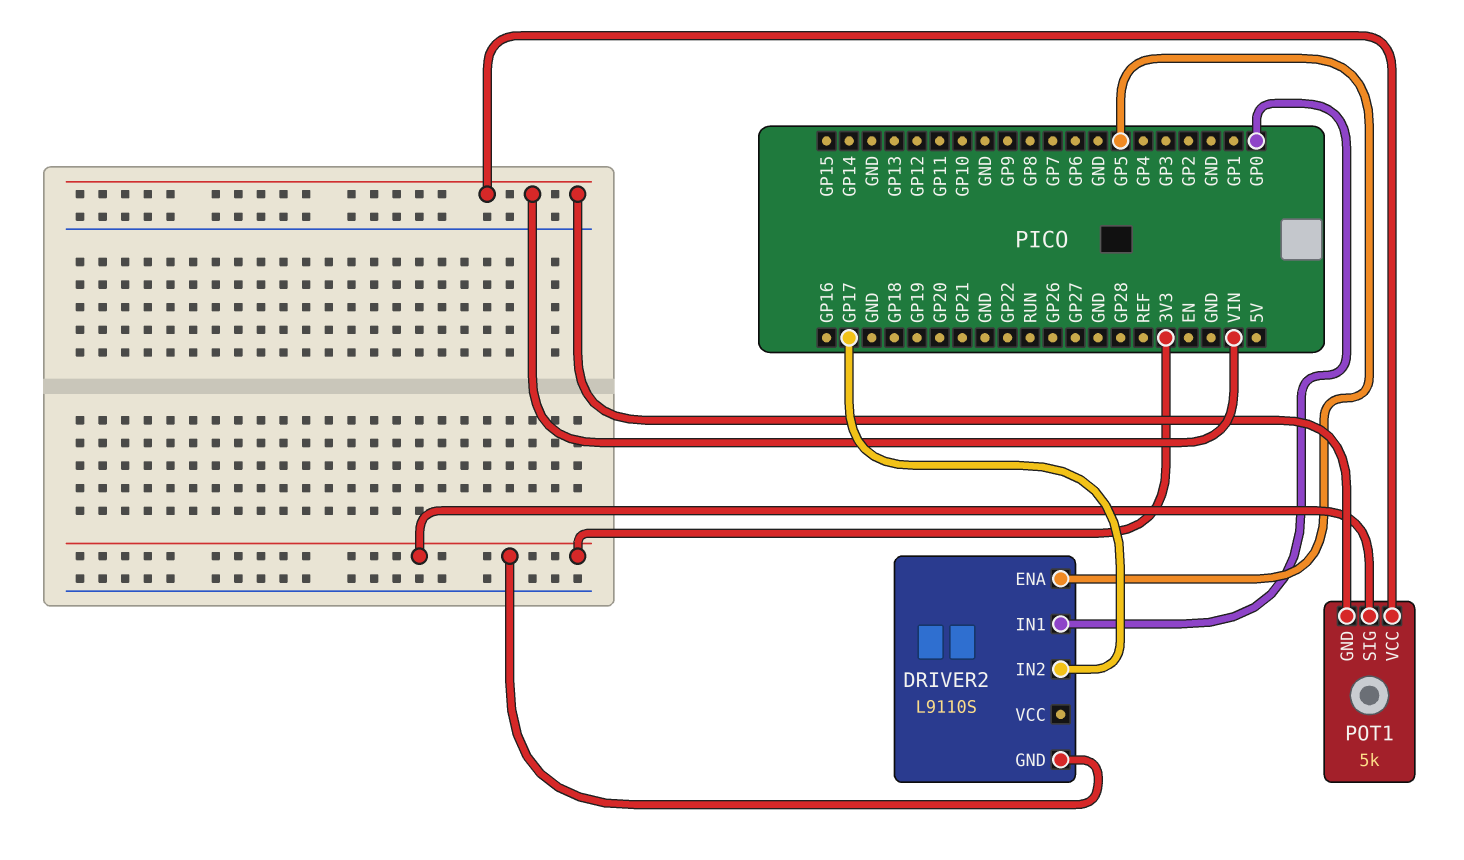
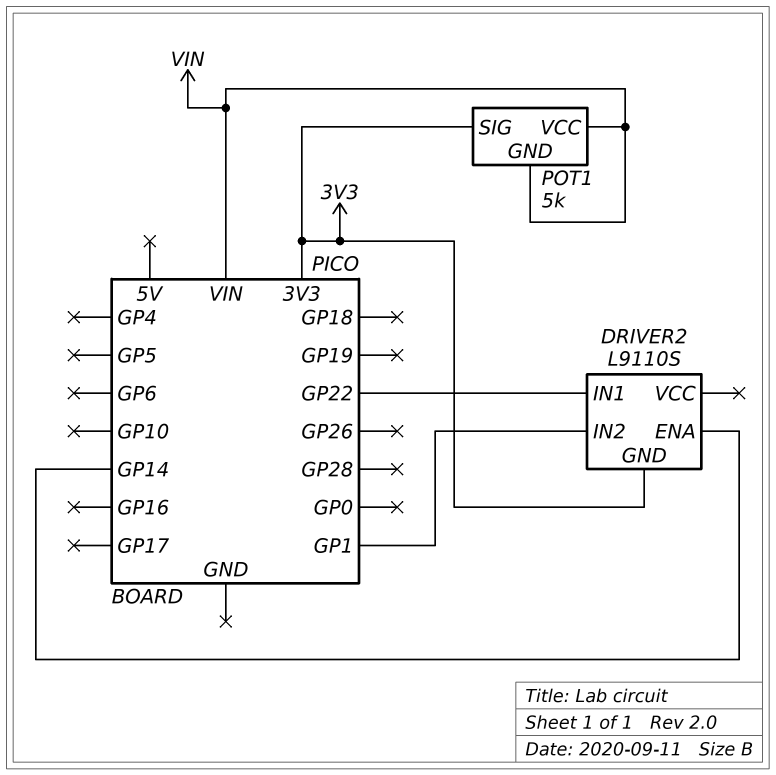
DRIVER2 pin ENA: GP5 -> GP14
DRIVER2 pin IN1: GP0 -> GP22
DRIVER2 pin IN2: GP17 -> GP1

